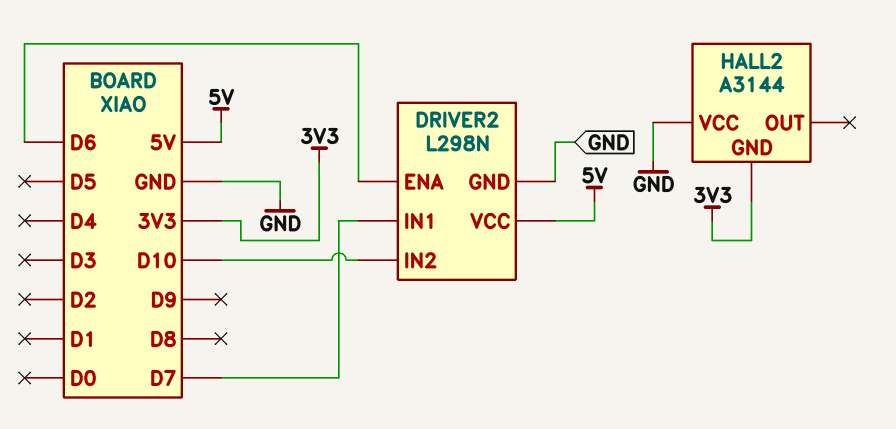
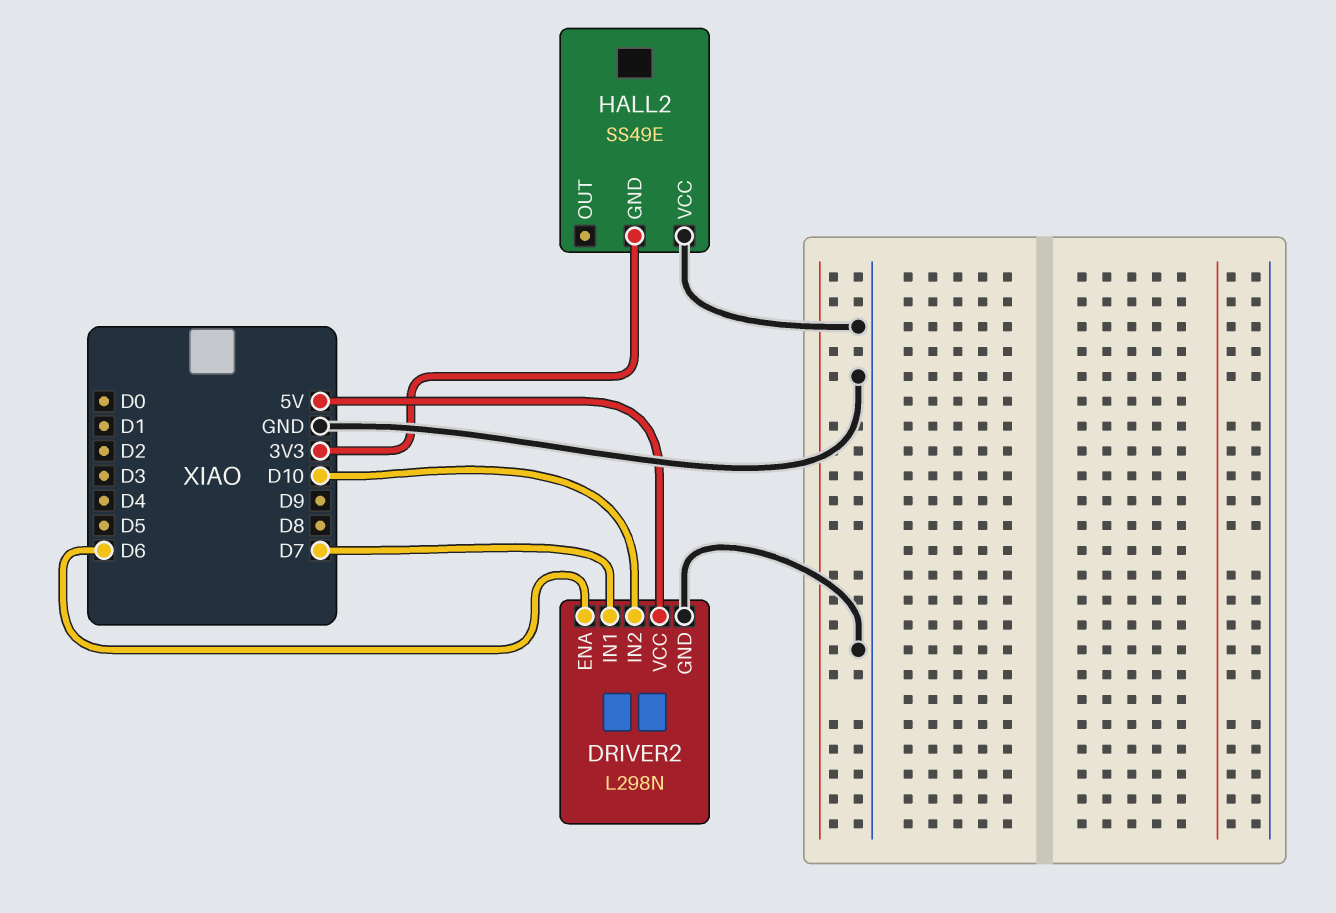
HALL2: A3144 -> SS49E

